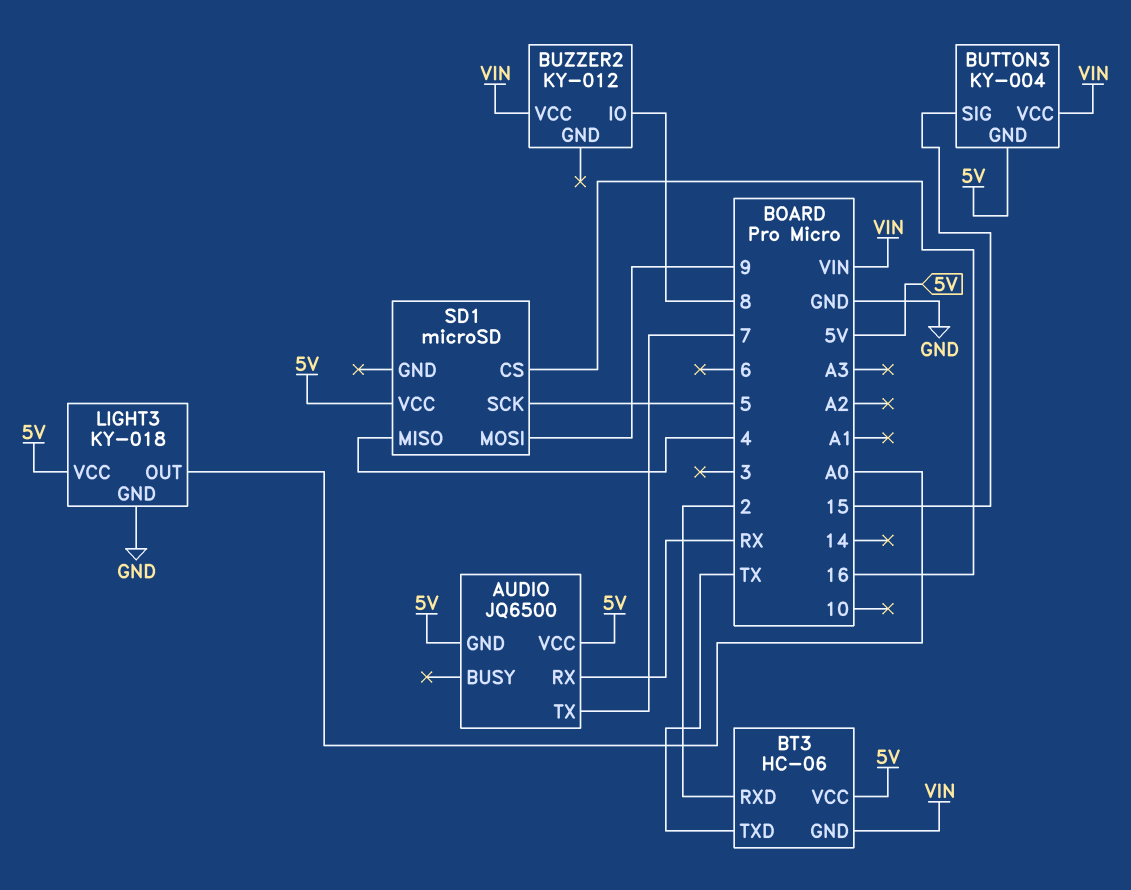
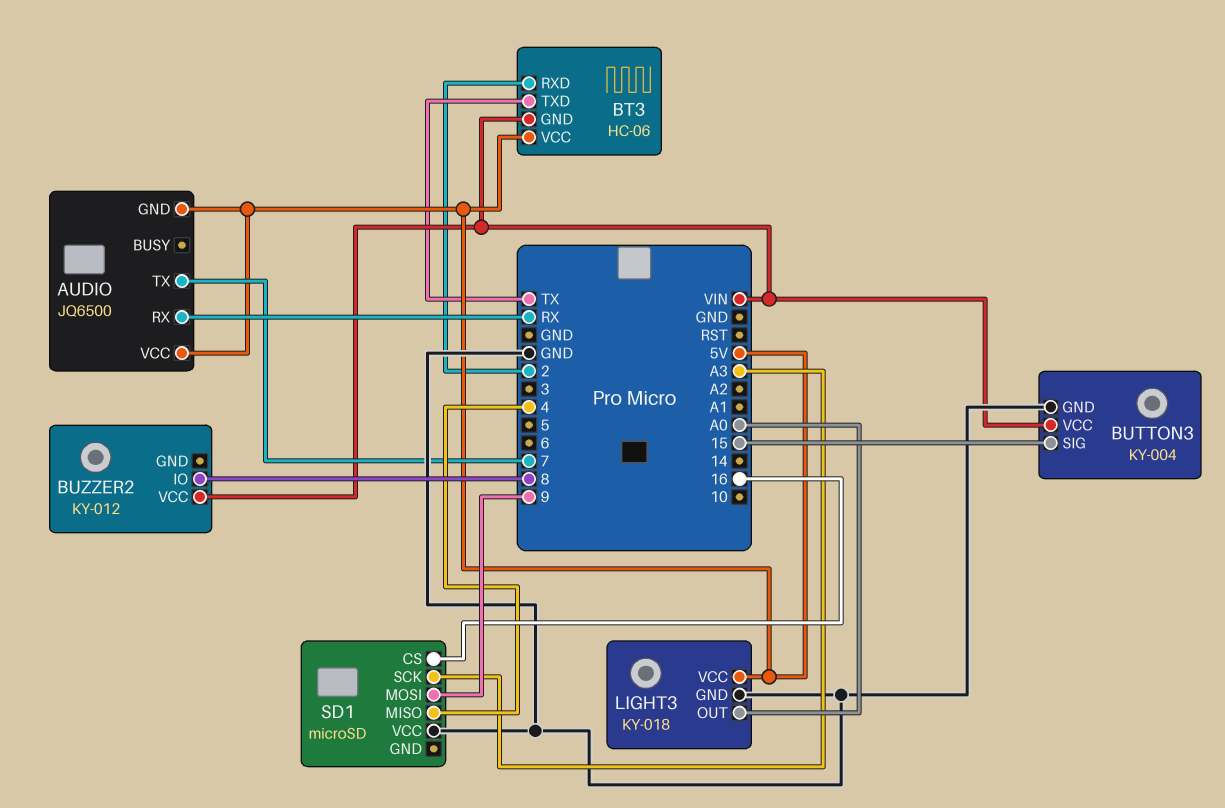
BUTTON3 pin GND: 5V -> GND
SD1 pin SCK: 5 -> A3
SD1 pin VCC: 5V -> GND

